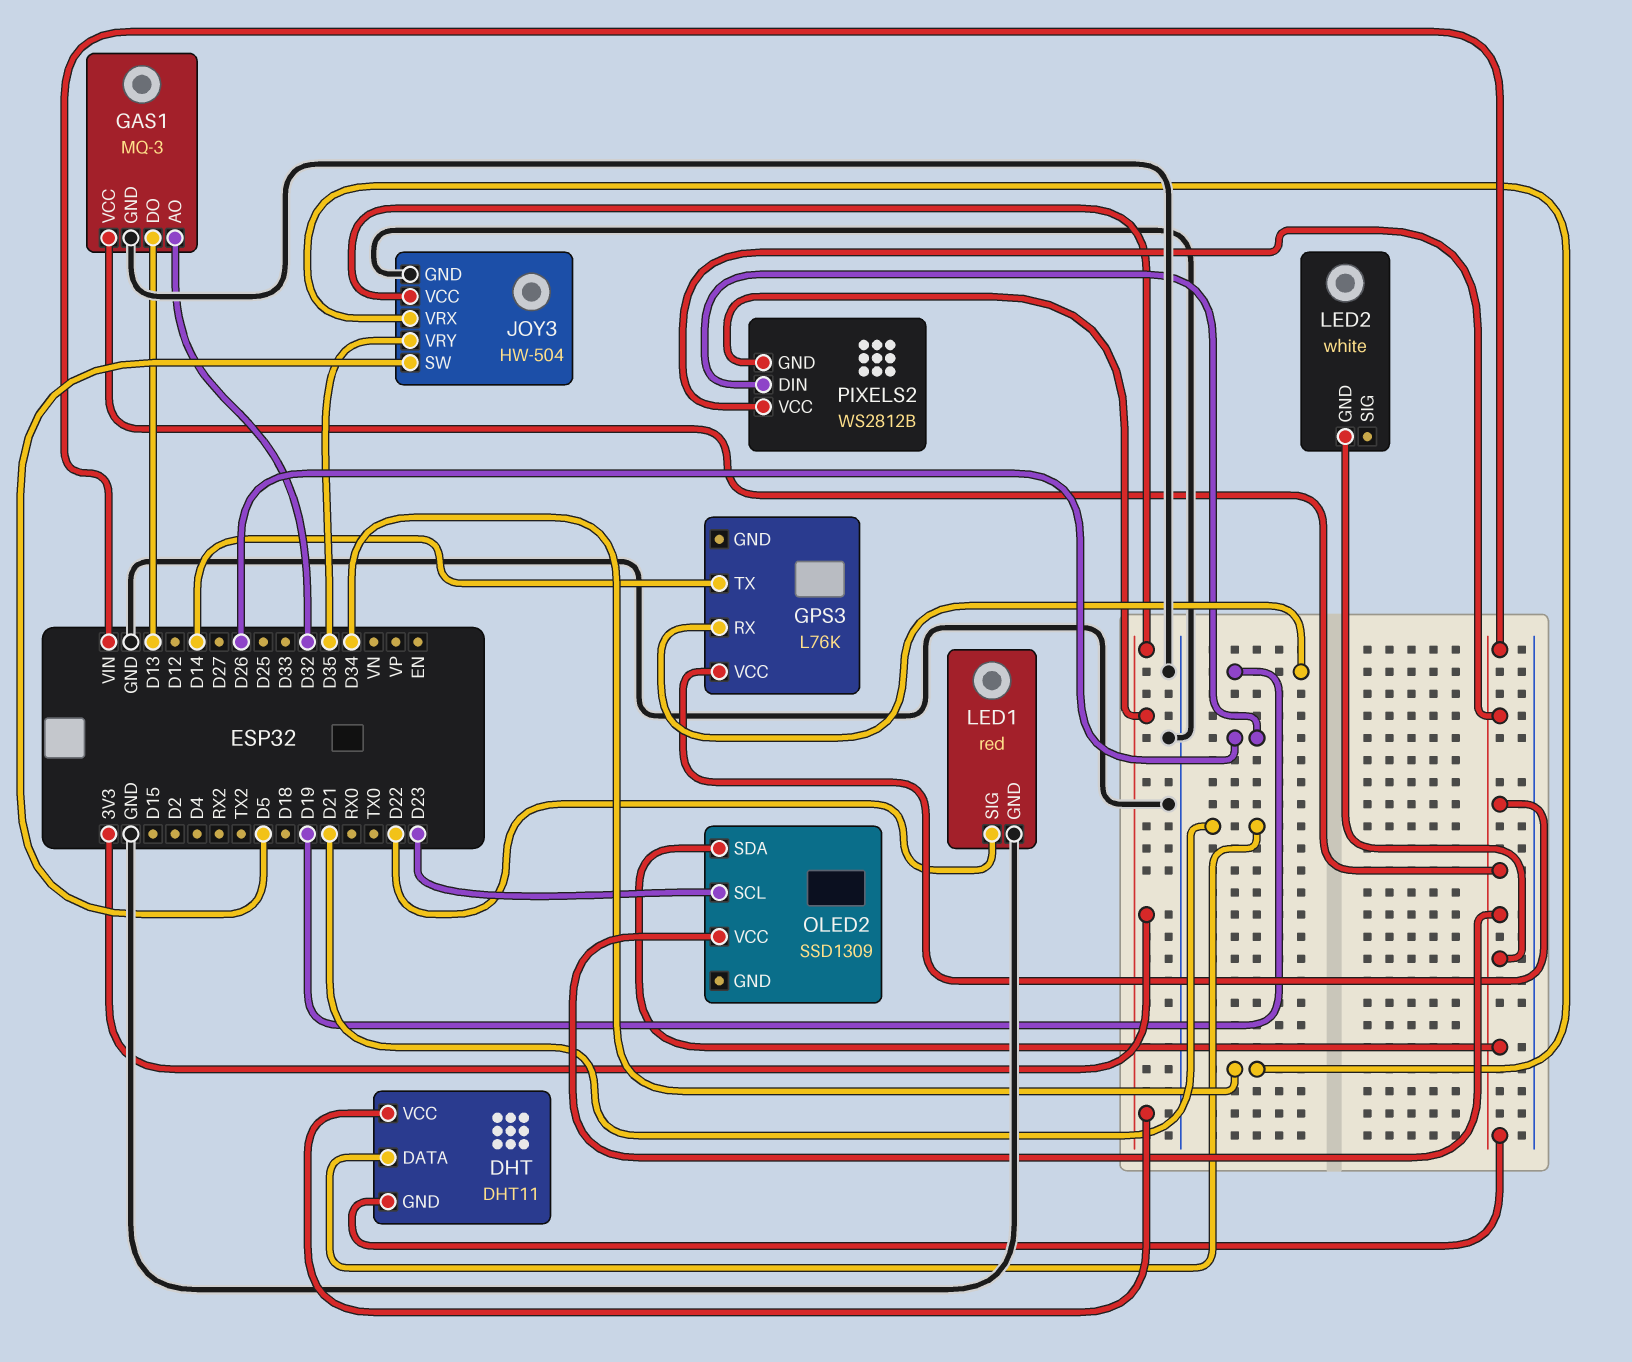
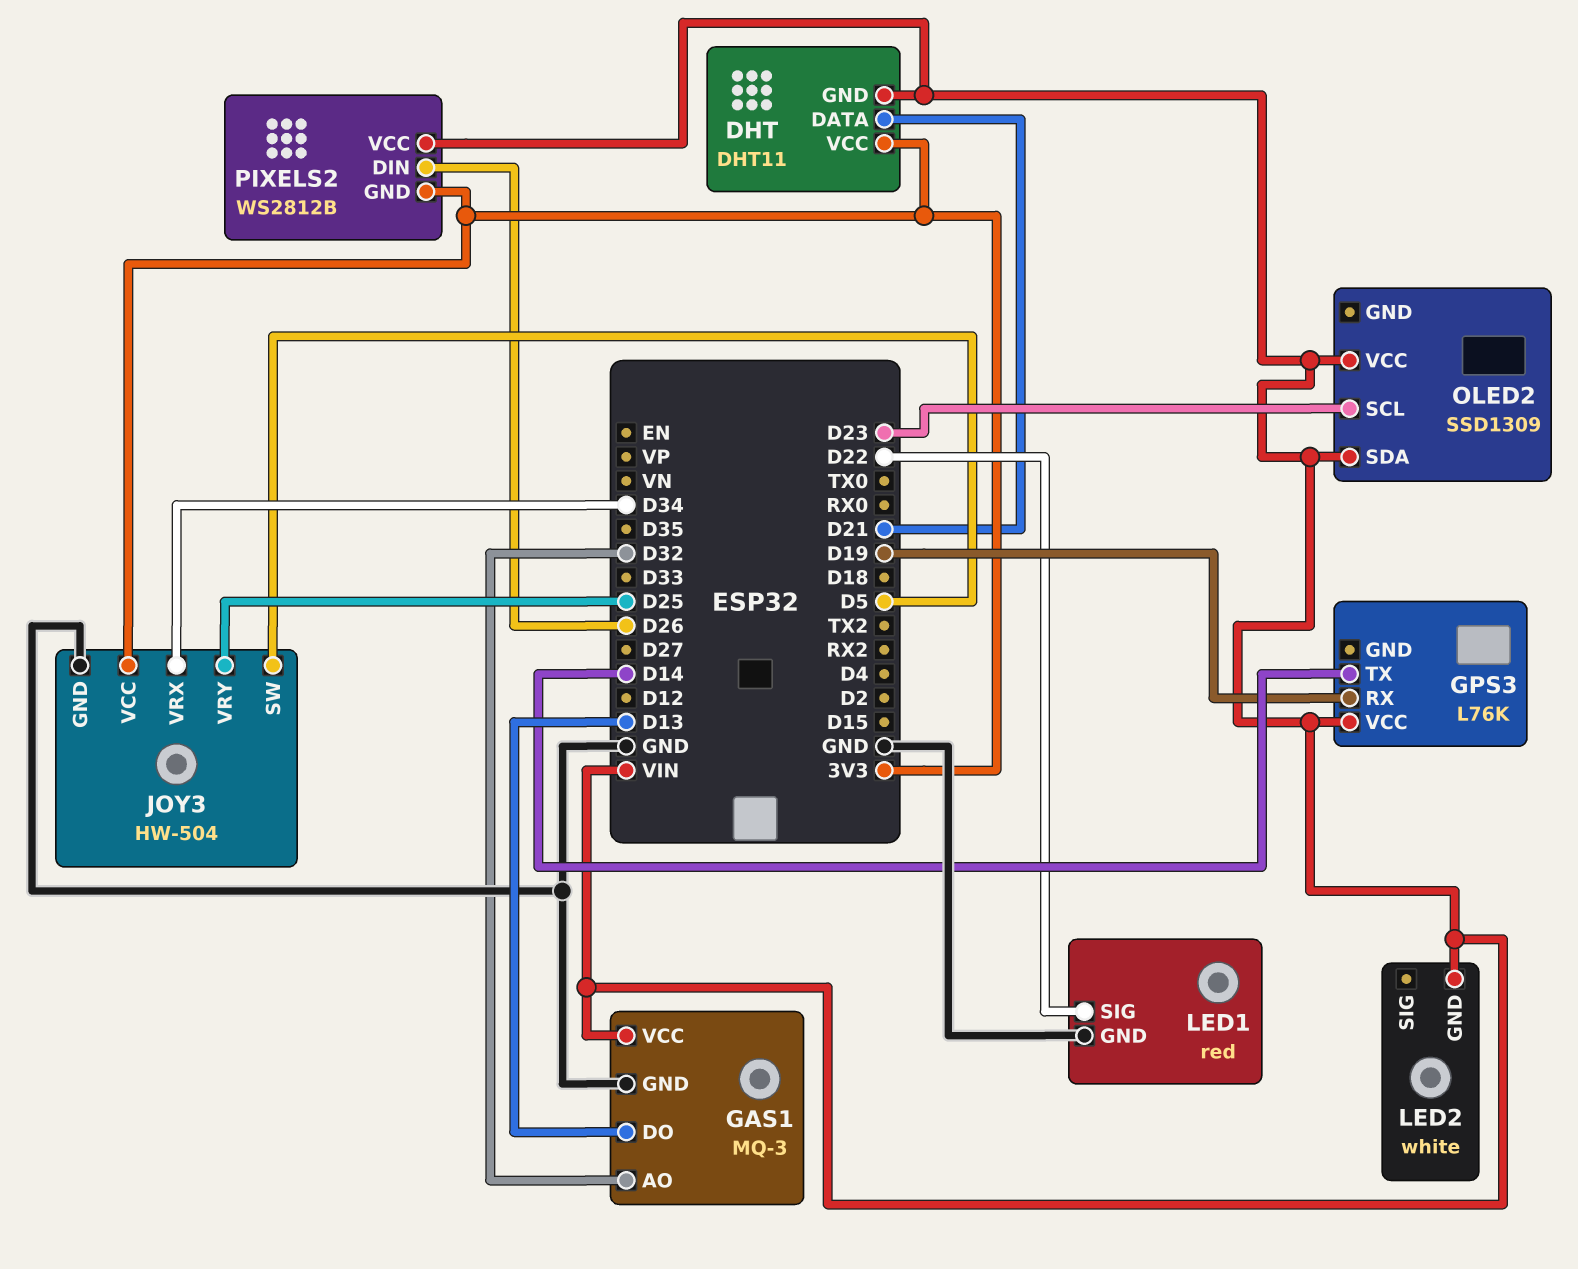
JOY3 pin VRY: D35 -> D25

